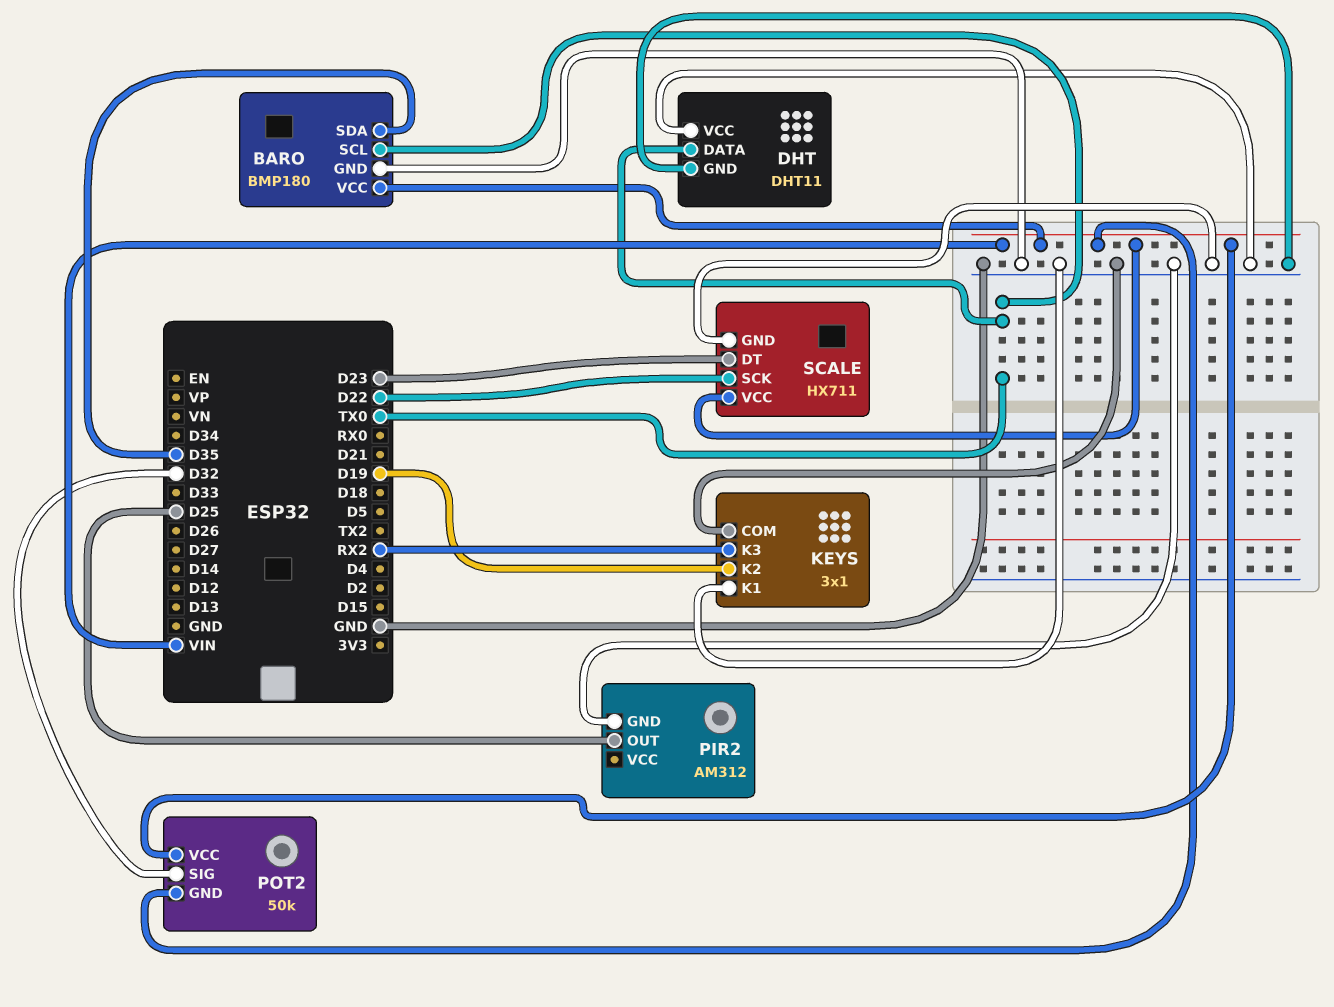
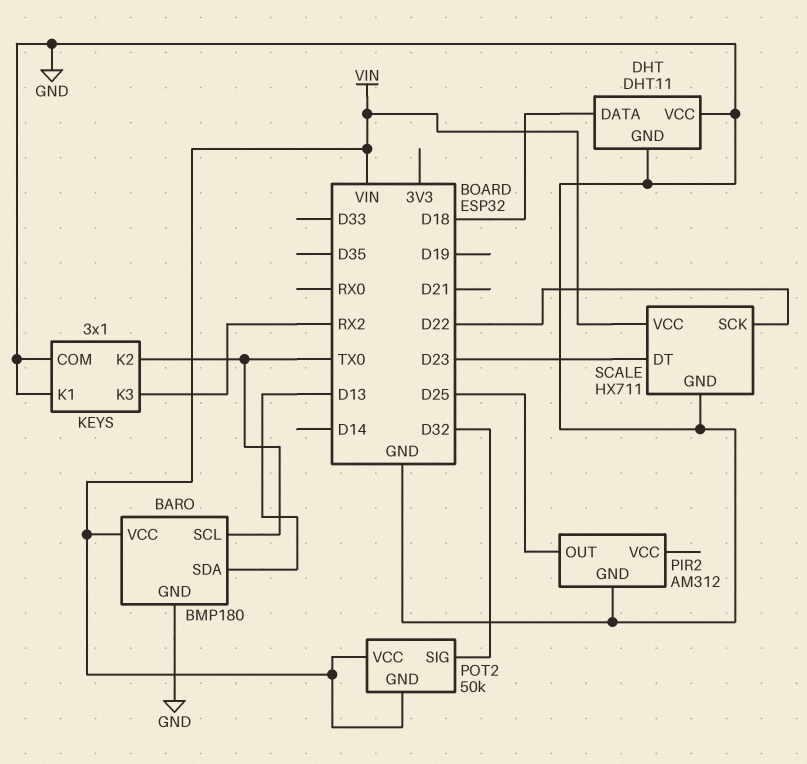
BARO pin SDA: D35 -> D13
DHT pin DATA: TX0 -> D18
KEYS pin K2: D19 -> TX0

